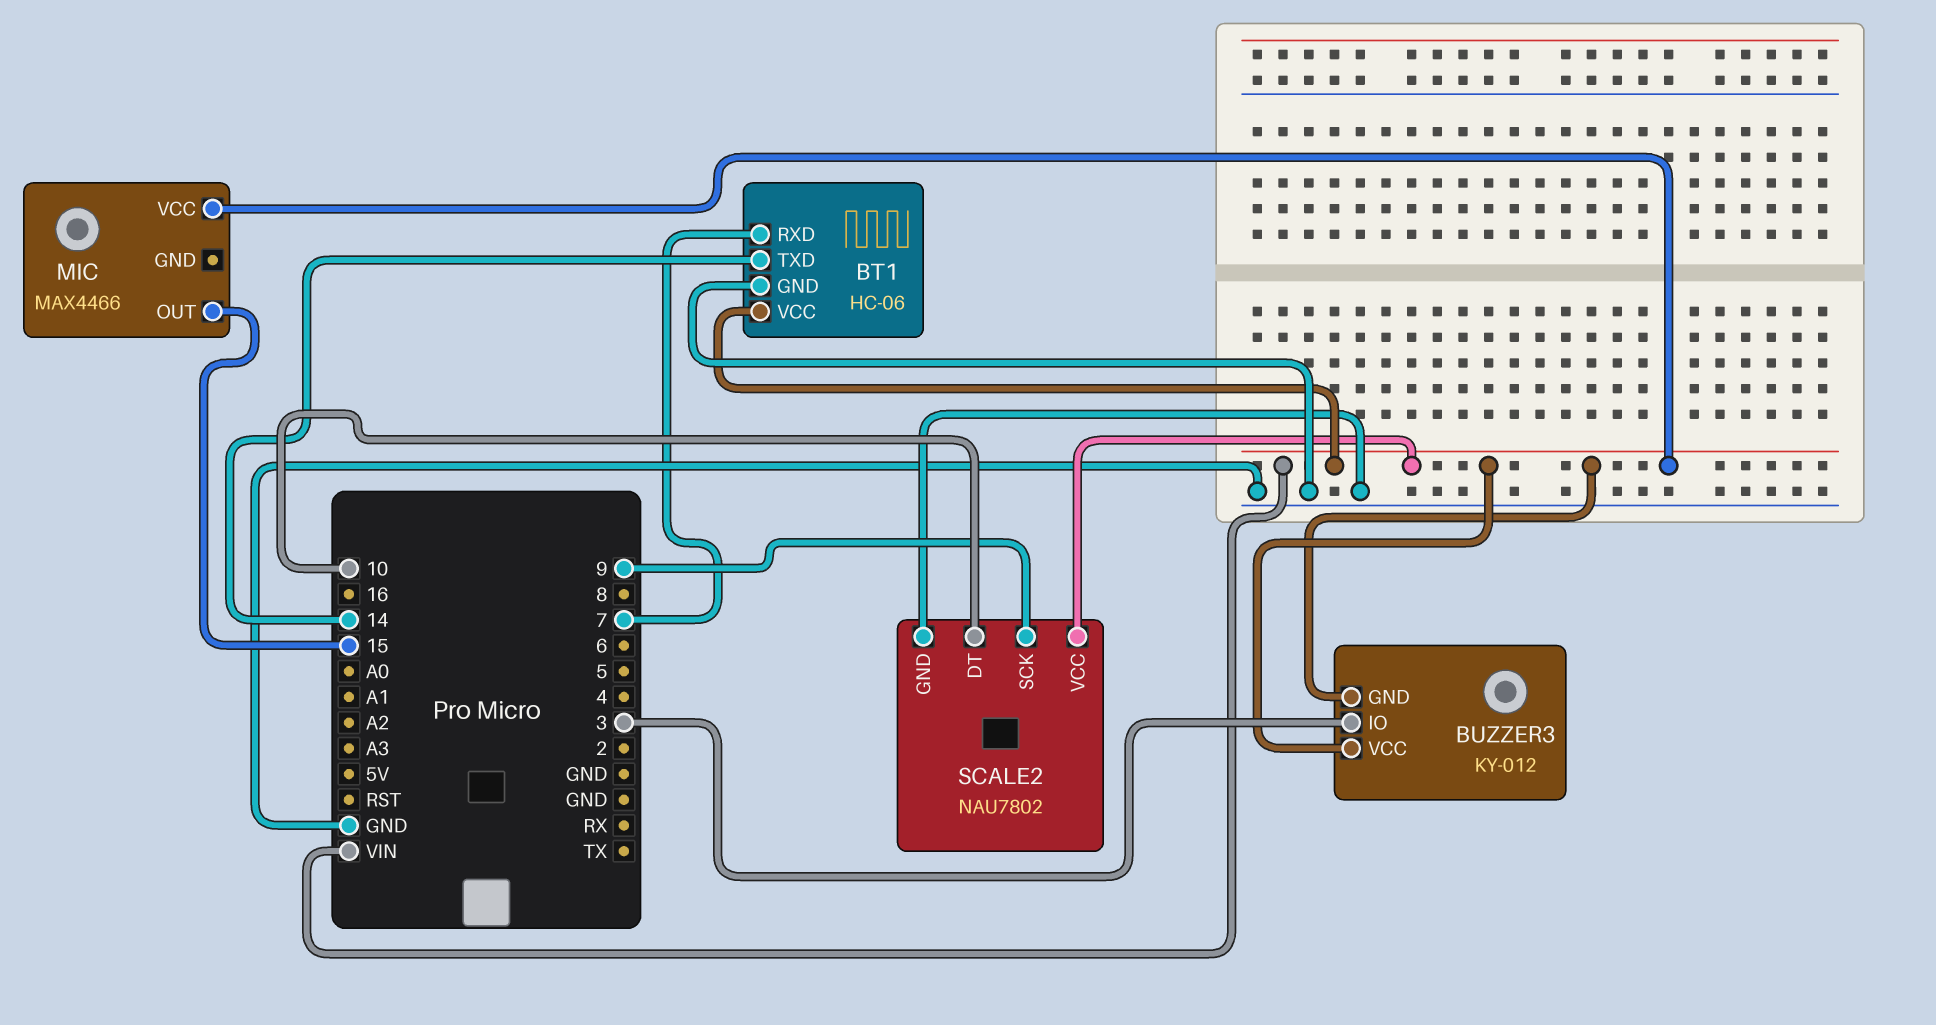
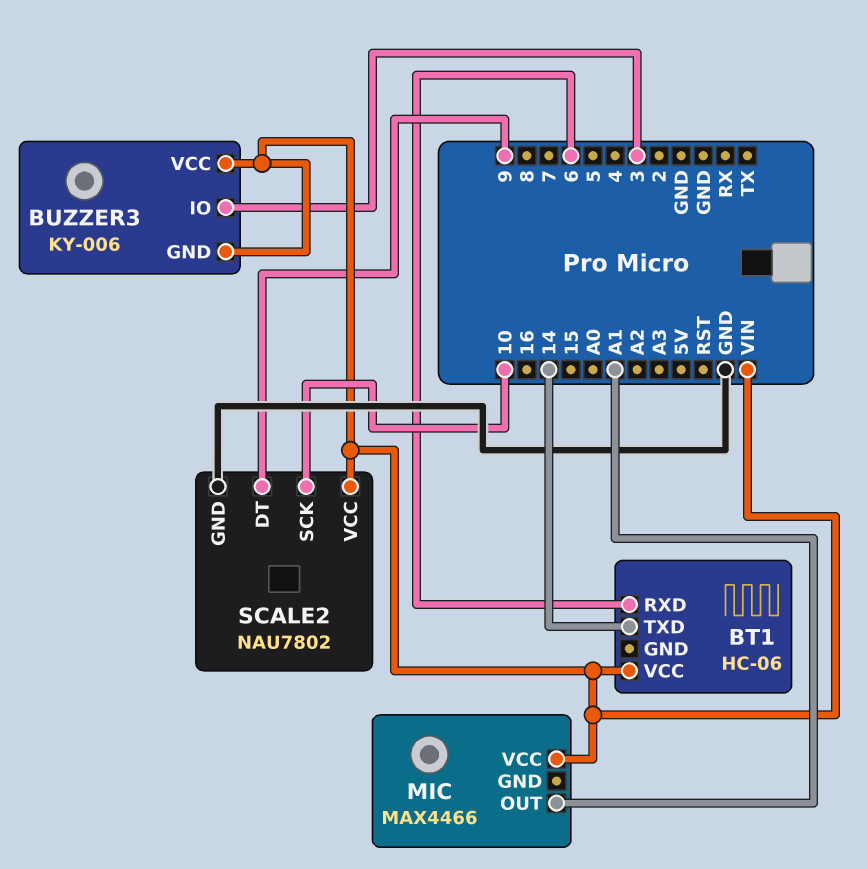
BT1 pin GND: GND -> none
BT1 pin RXD: 7 -> 6
BUZZER3: KY-012 -> KY-006
MIC pin OUT: 15 -> A1
SCALE2 pin DT: 10 -> 9
SCALE2 pin SCK: 9 -> 10

